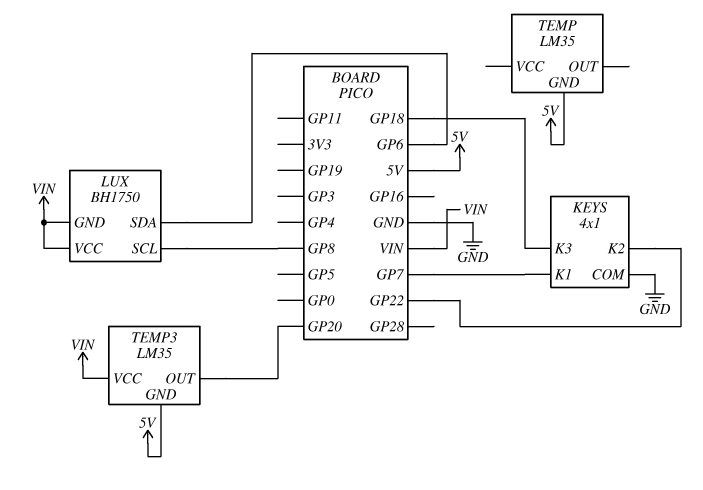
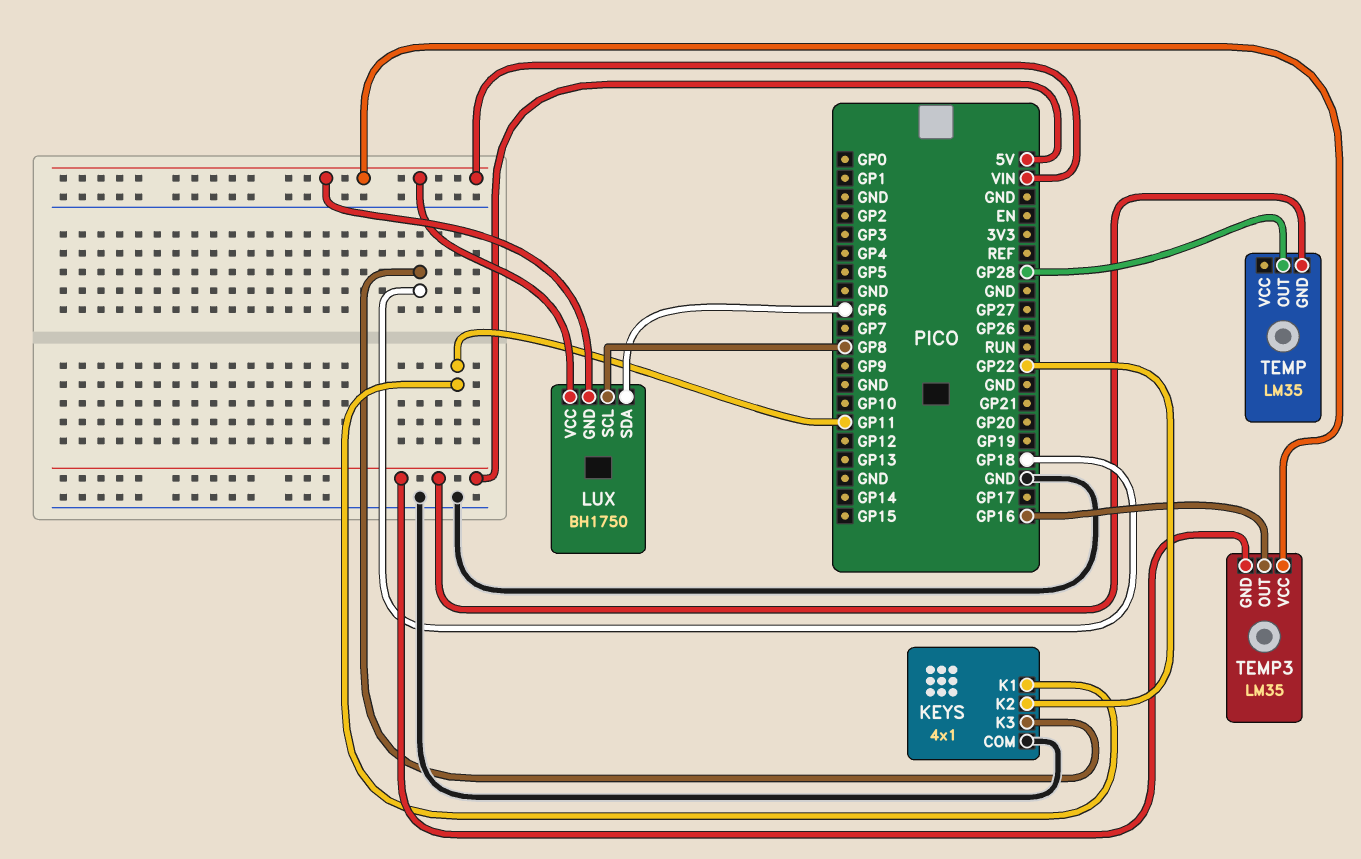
KEYS pin K1: GP7 -> GP11
TEMP pin OUT: none -> GP28
TEMP3 pin OUT: GP20 -> GP16

